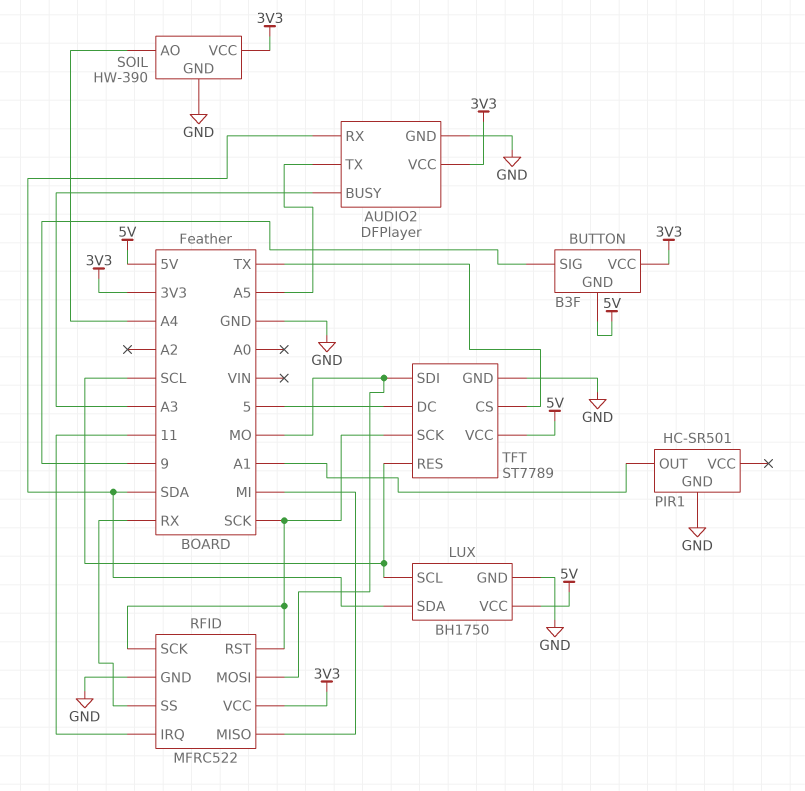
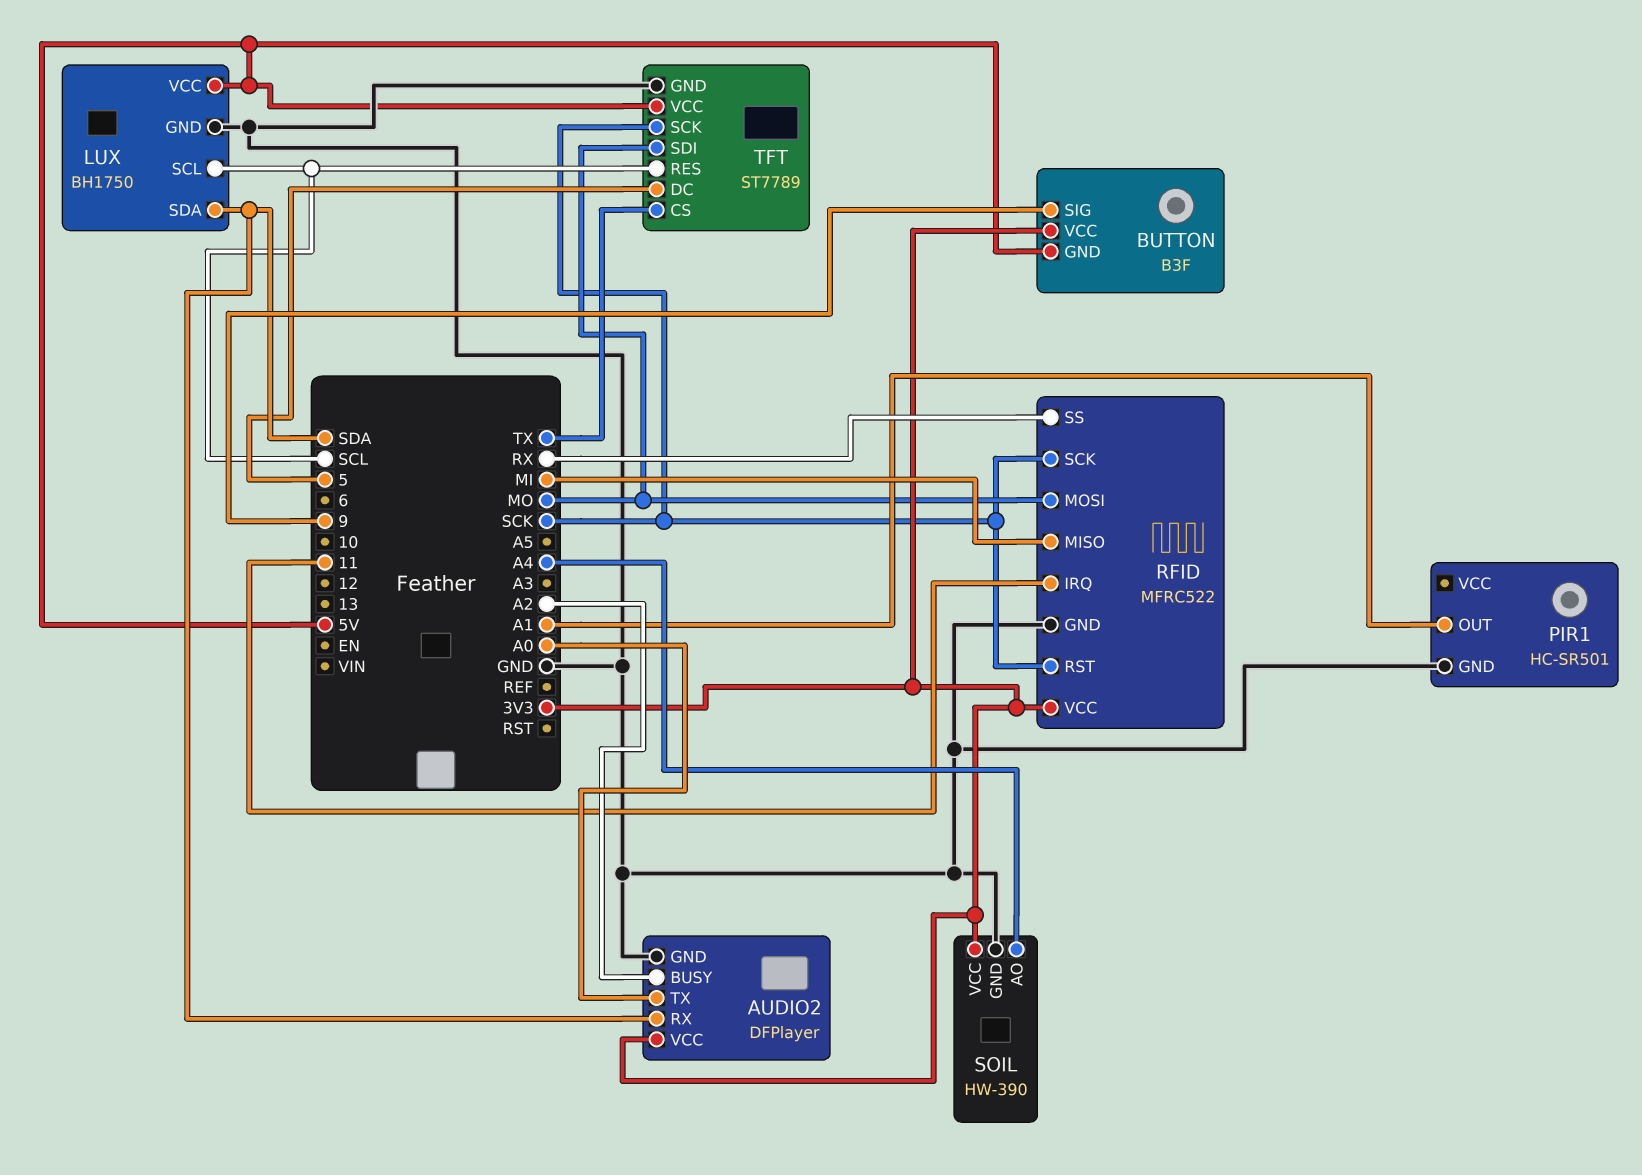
AUDIO2 pin BUSY: A3 -> A2
AUDIO2 pin TX: A5 -> A0

